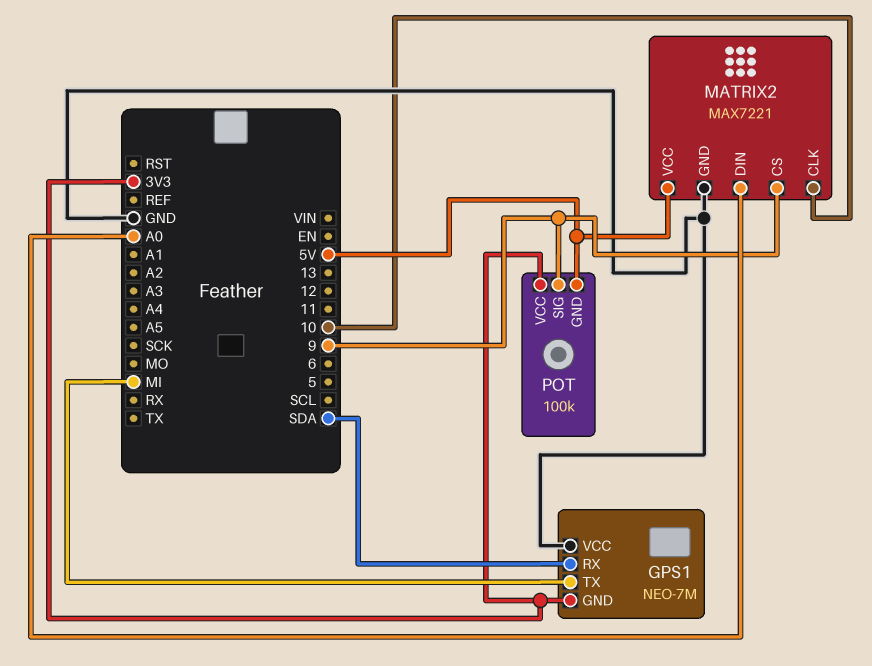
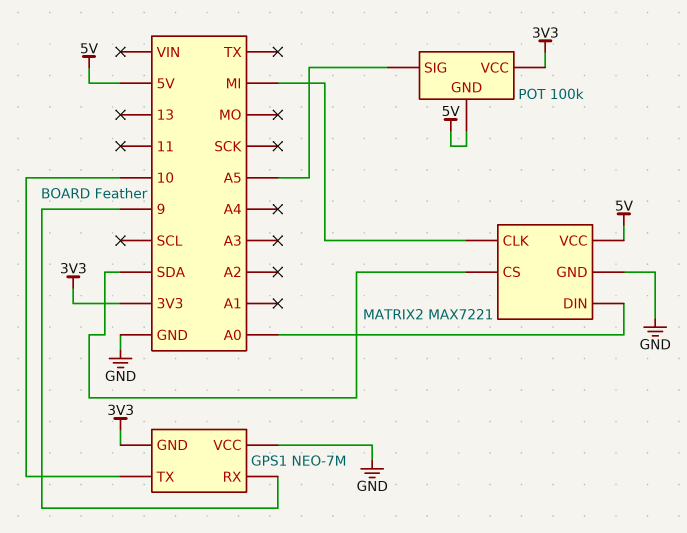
GPS1 pin RX: SDA -> 9
GPS1 pin TX: MI -> 10
MATRIX2 pin CLK: 10 -> MI
MATRIX2 pin CS: 9 -> SDA
POT pin SIG: 9 -> A5

